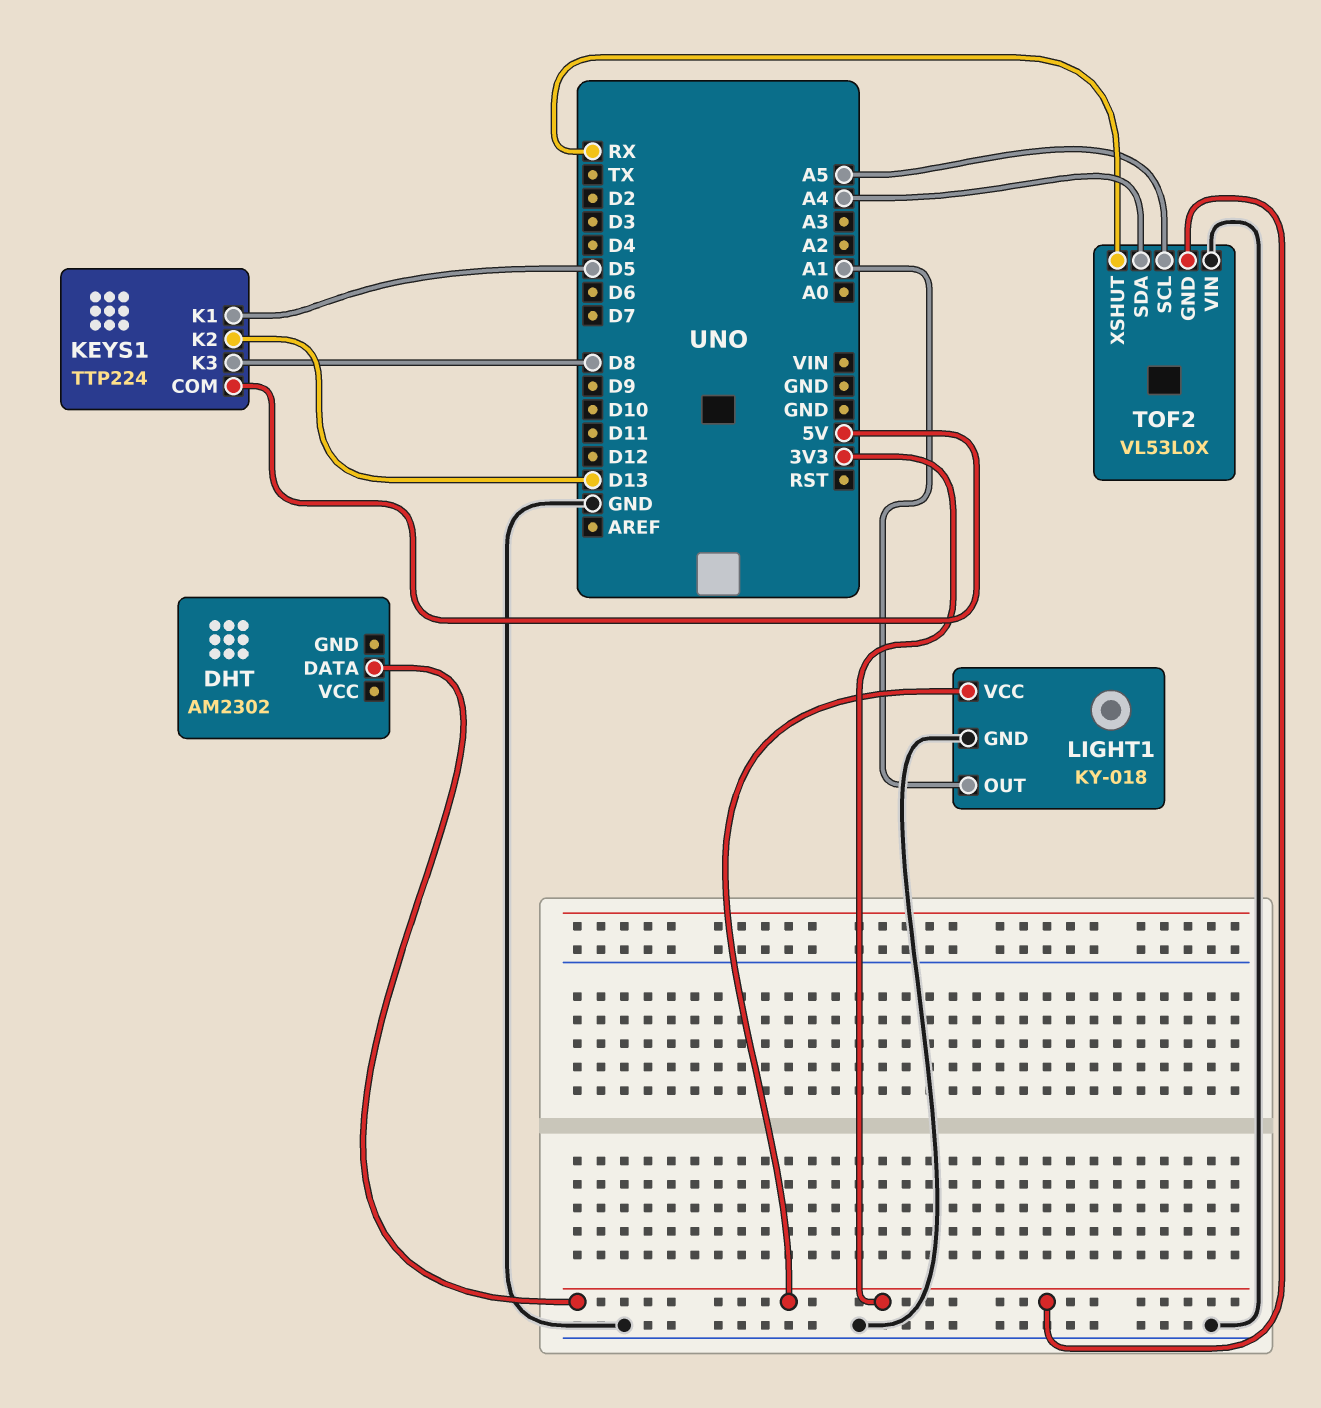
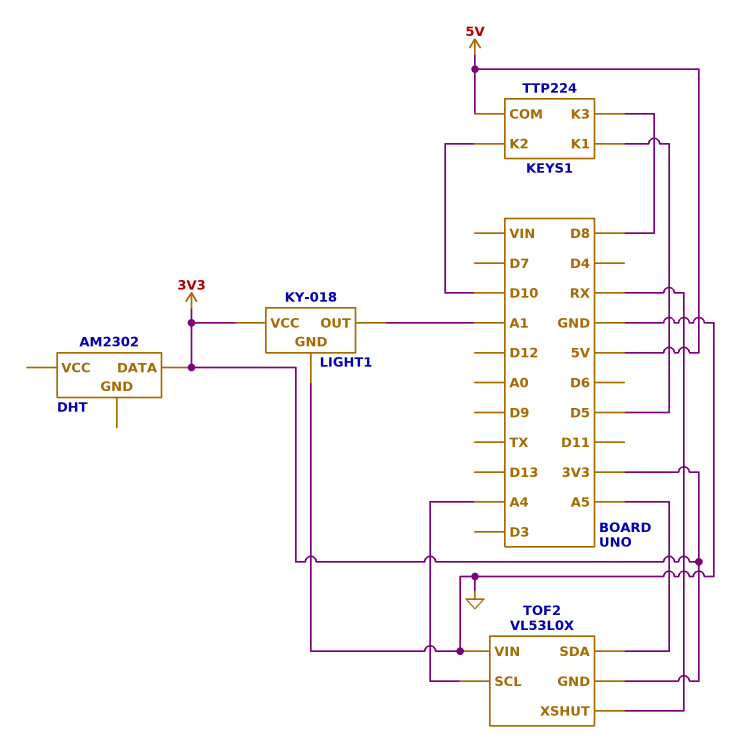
KEYS1 pin K2: D13 -> D10
TOF2 pin SCL: A5 -> A4
TOF2 pin SDA: A4 -> A5

